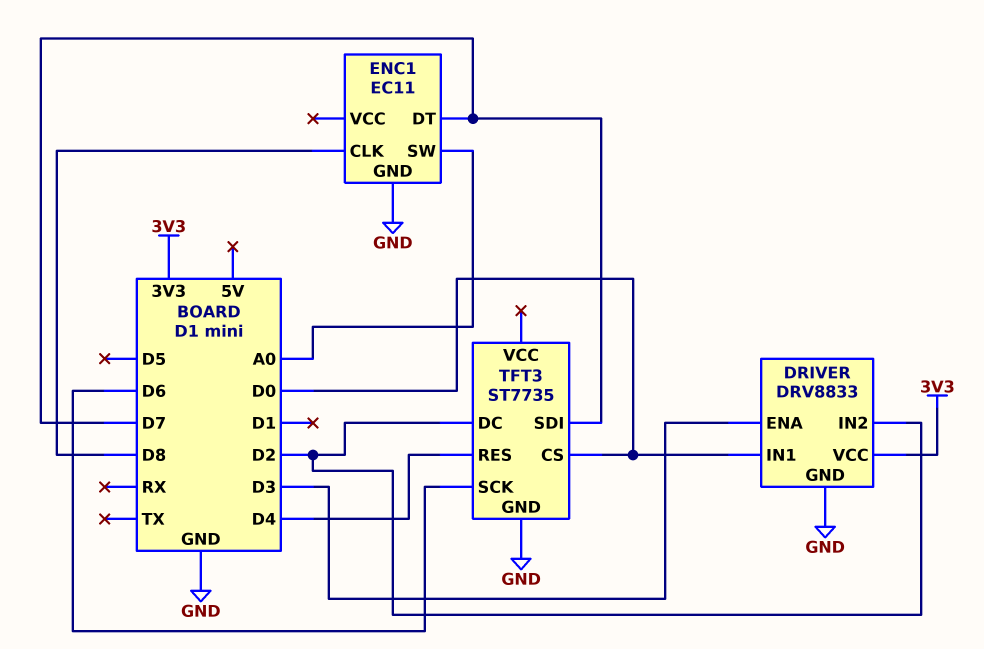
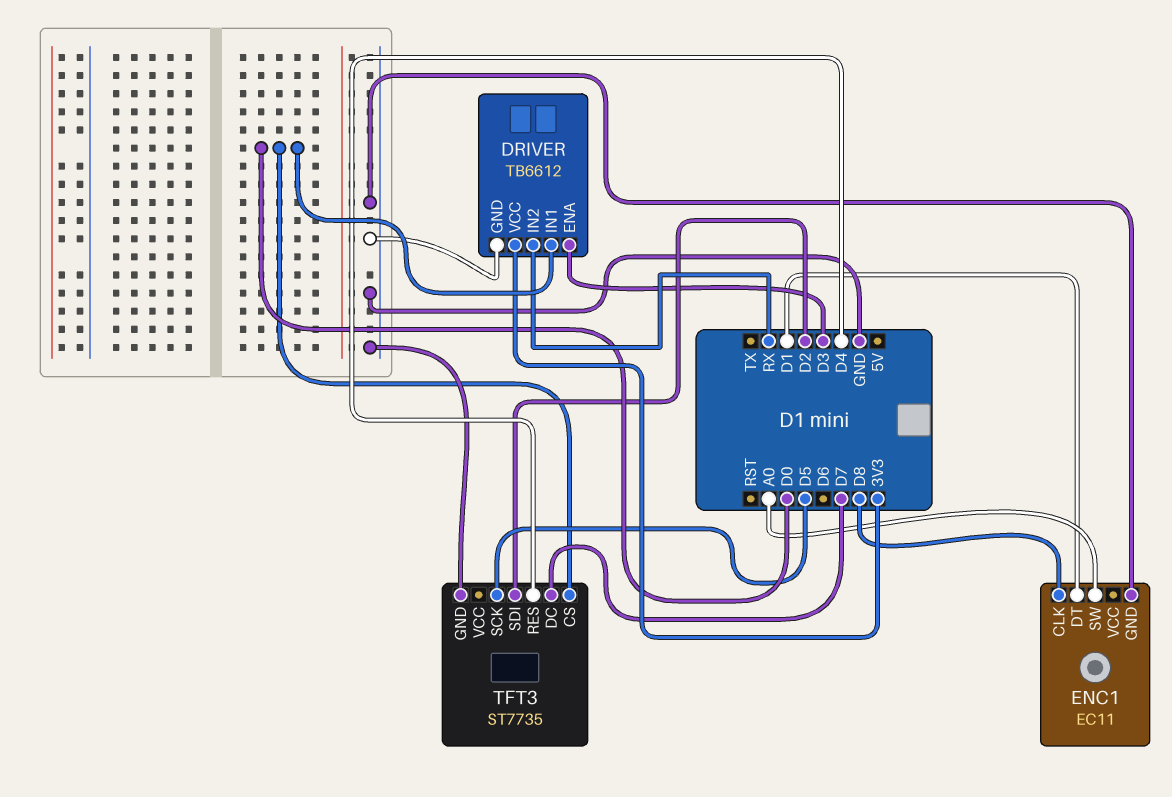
DRIVER: DRV8833 -> TB6612
DRIVER pin IN2: D2 -> RX
ENC1 pin DT: D7 -> D1
TFT3 pin DC: D2 -> D7
TFT3 pin SCK: D6 -> D5
TFT3 pin SDI: D7 -> D2

